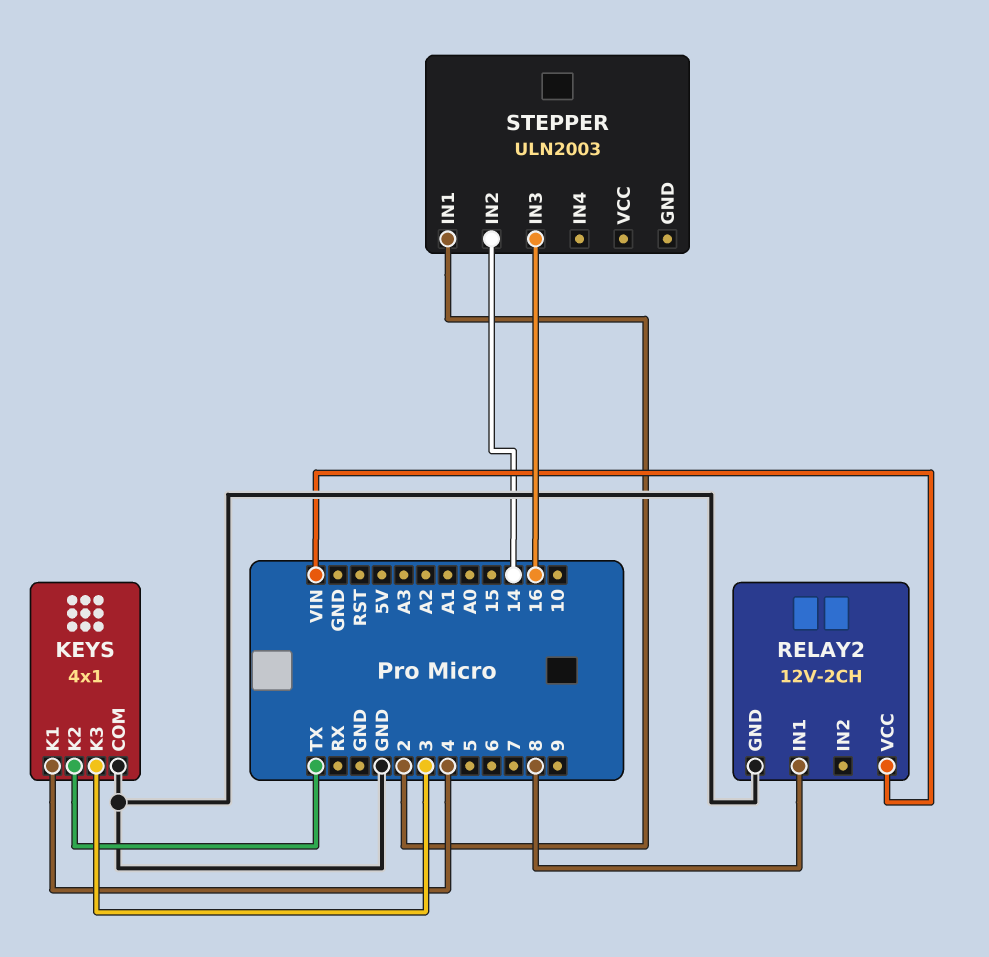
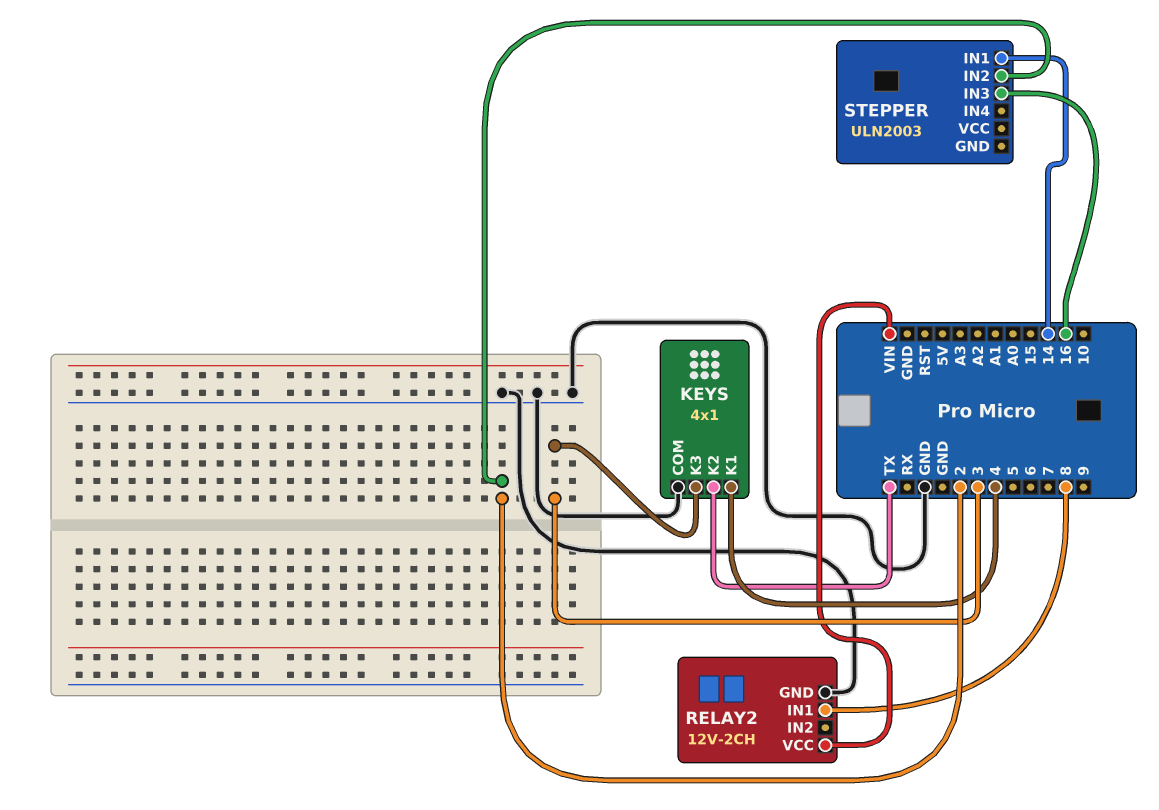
STEPPER pin IN1: 2 -> 14
STEPPER pin IN2: 14 -> 2

